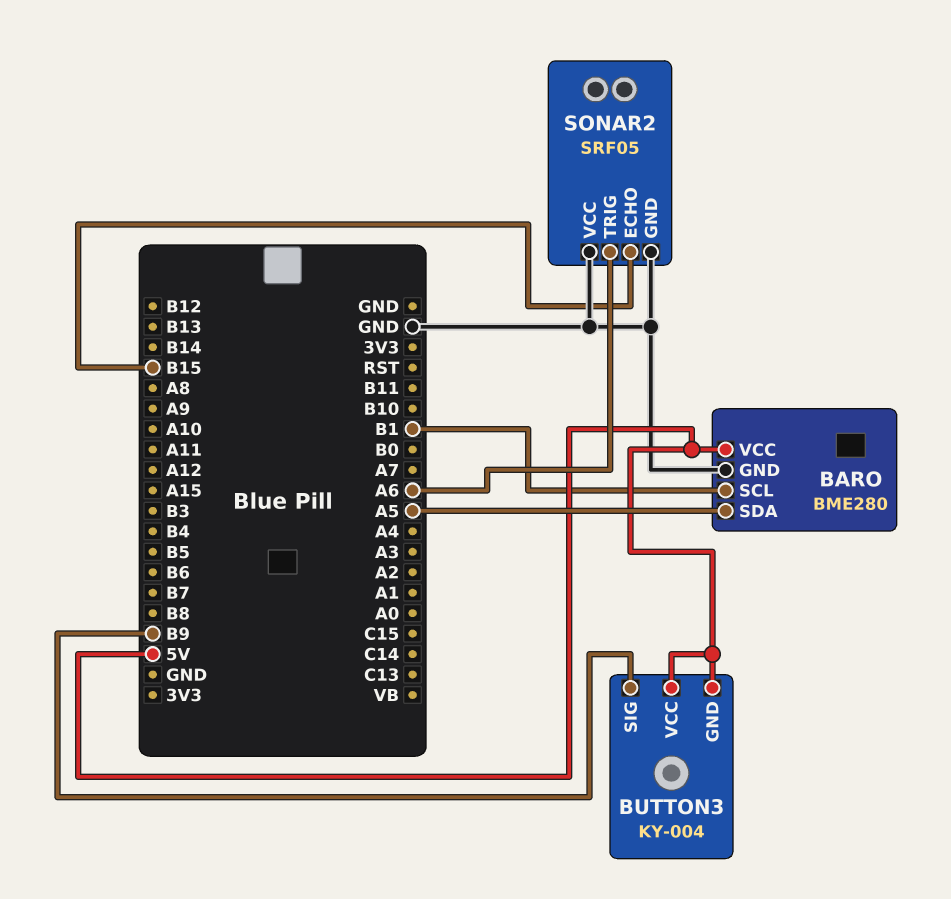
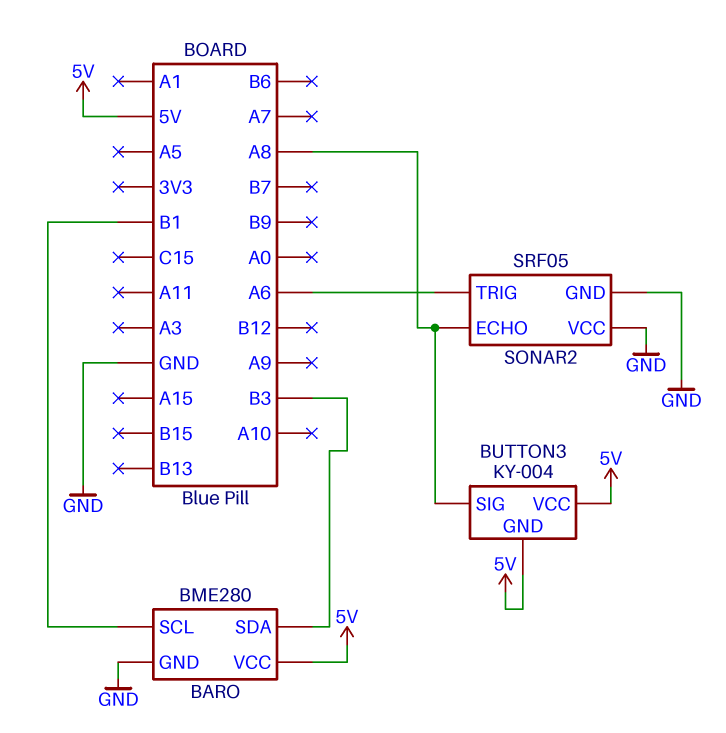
BARO pin SDA: A5 -> B3
BUTTON3 pin SIG: B9 -> A8
SONAR2 pin ECHO: B15 -> A8

